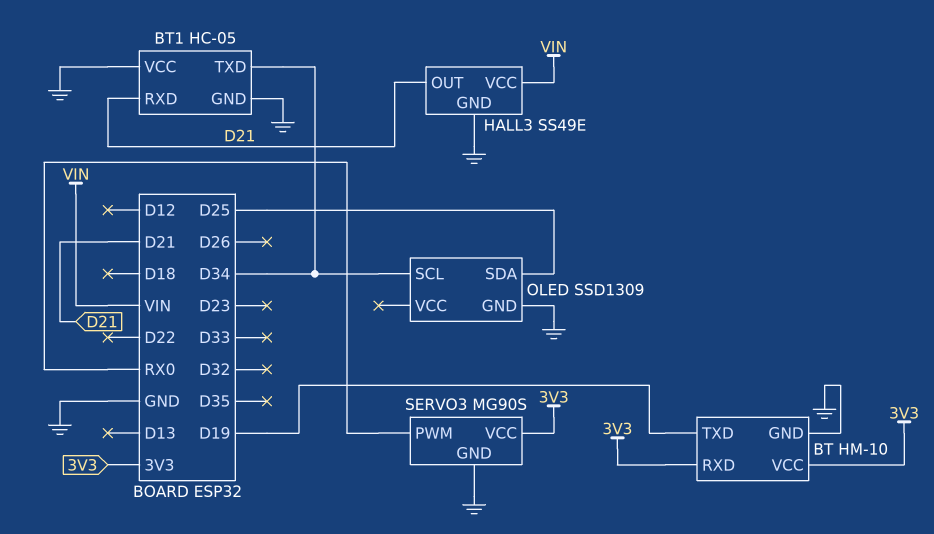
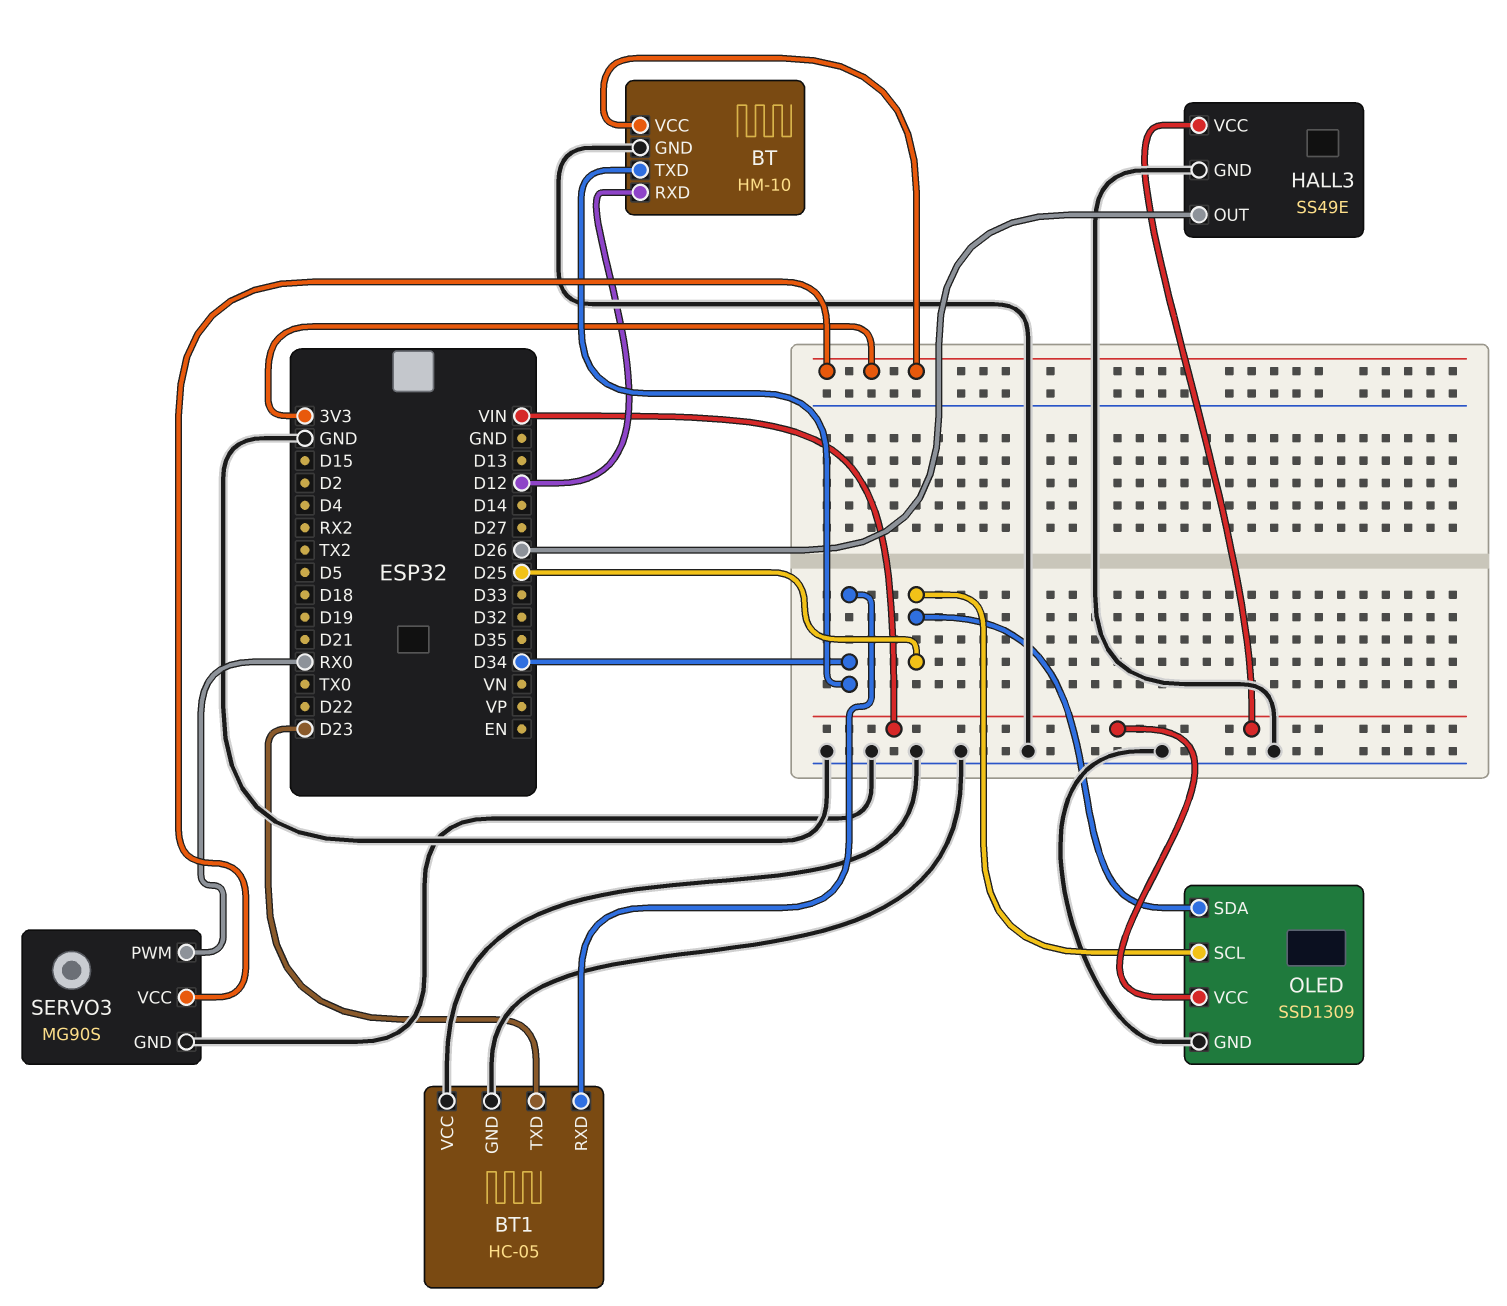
BT pin RXD: 3V3 -> D12
BT pin TXD: D19 -> D34
BT1 pin RXD: D21 -> D34
BT1 pin TXD: D34 -> D23
HALL3 pin OUT: D21 -> D26
OLED pin SCL: D34 -> D25
OLED pin VCC: none -> VIN

